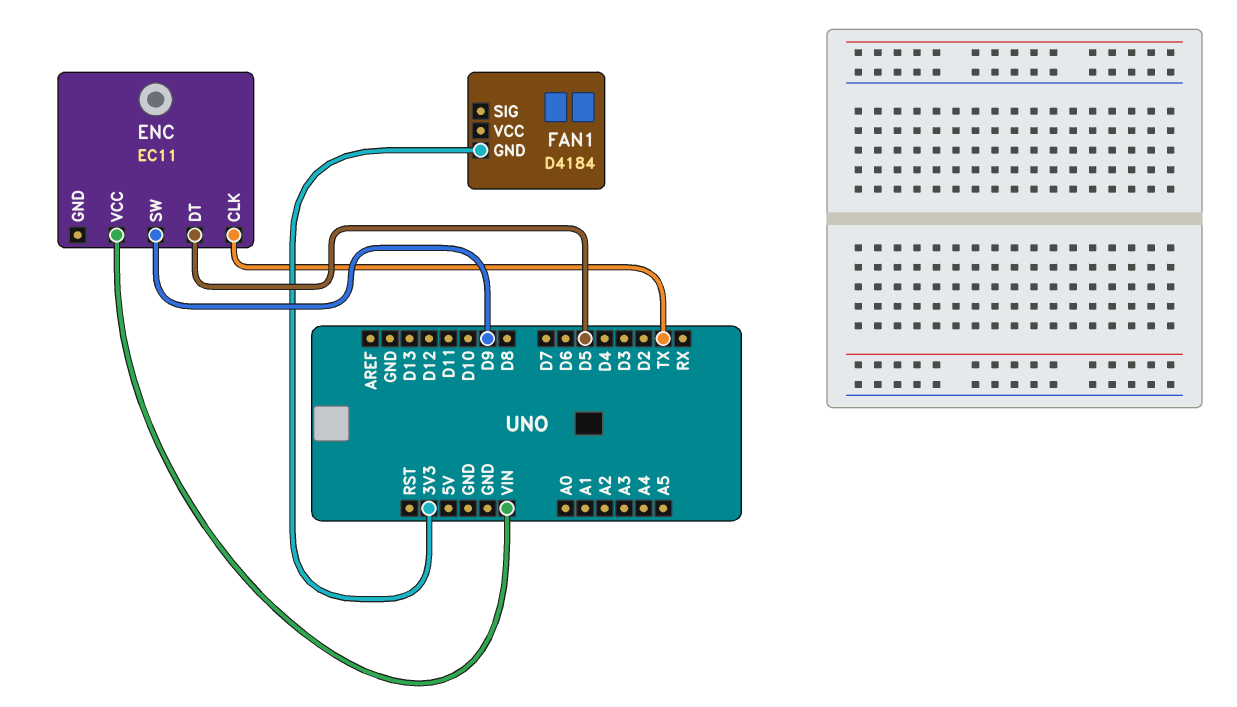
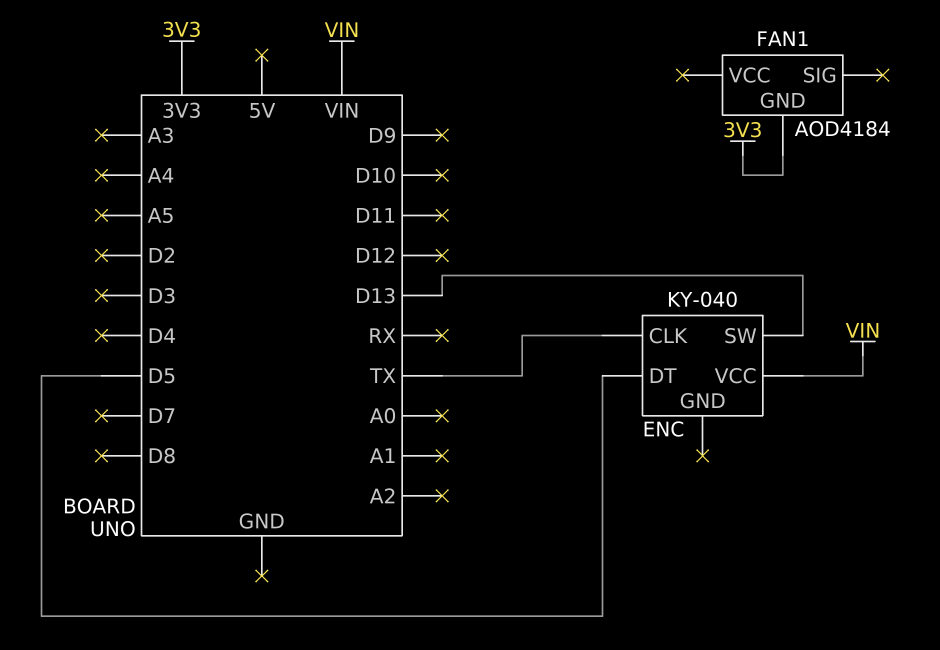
ENC: EC11 -> KY-040
ENC pin SW: D9 -> D13
FAN1: D4184 -> AOD4184

